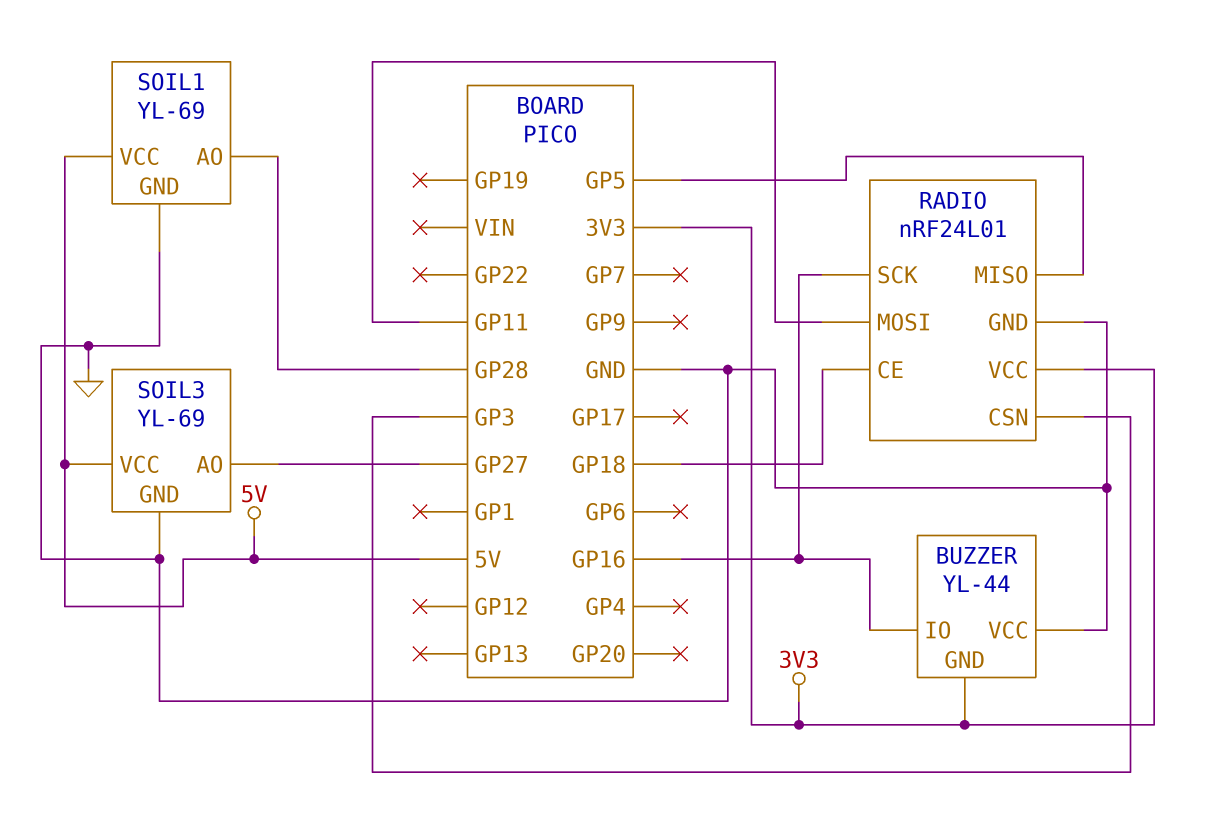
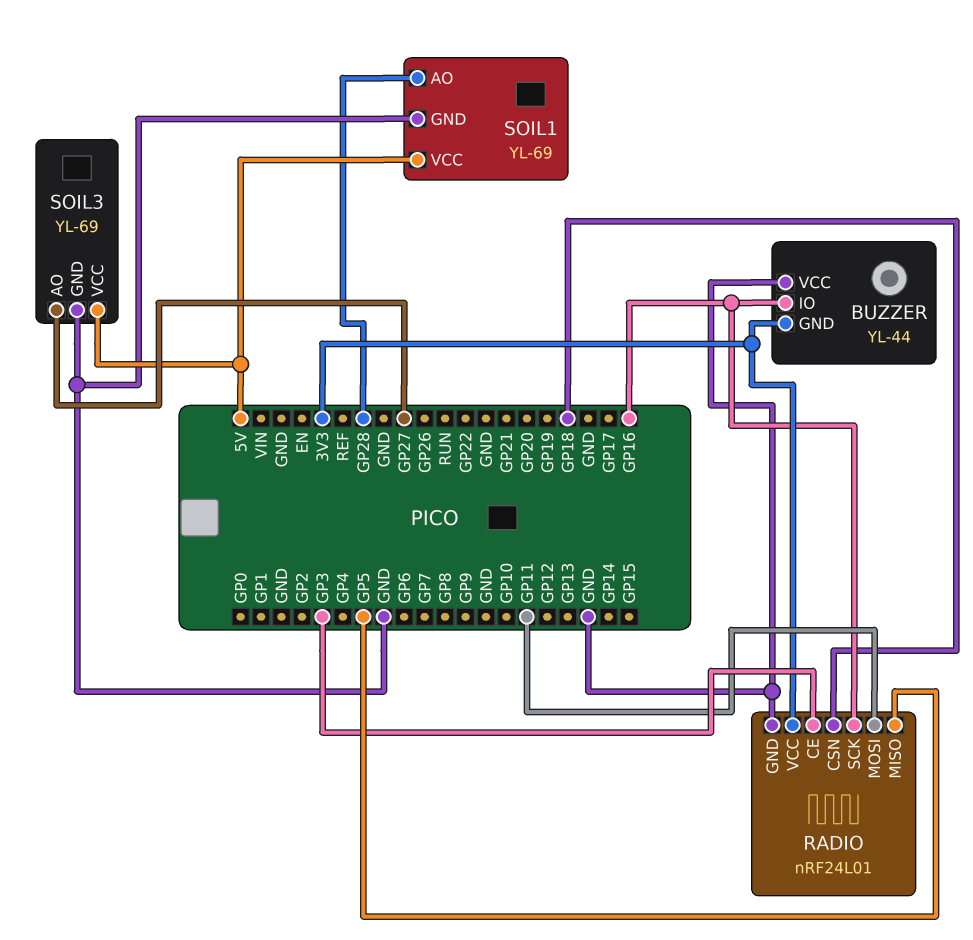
RADIO pin CE: GP18 -> GP3
RADIO pin CSN: GP3 -> GP18

